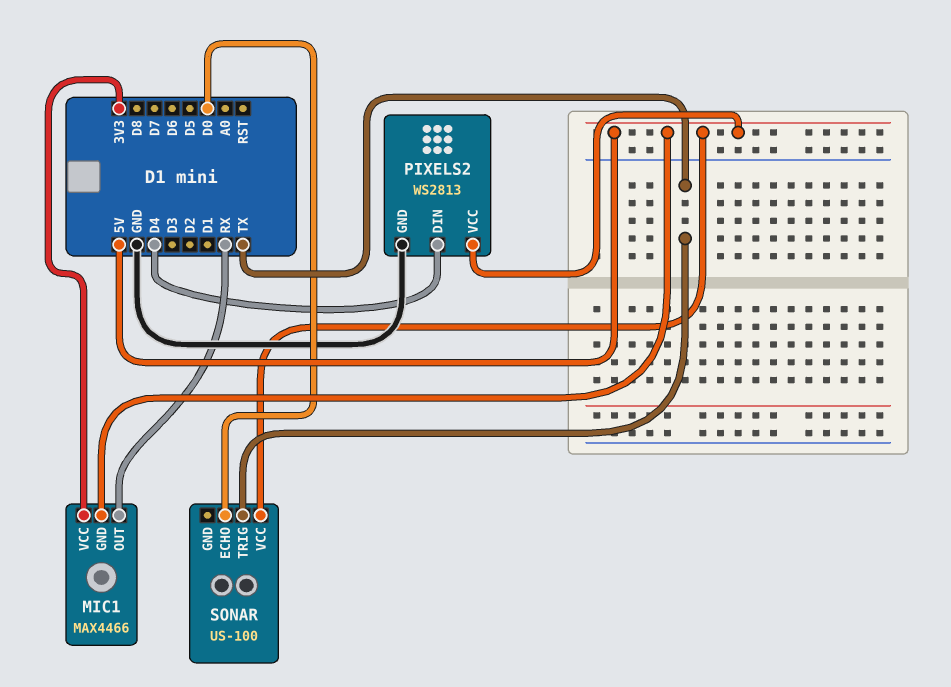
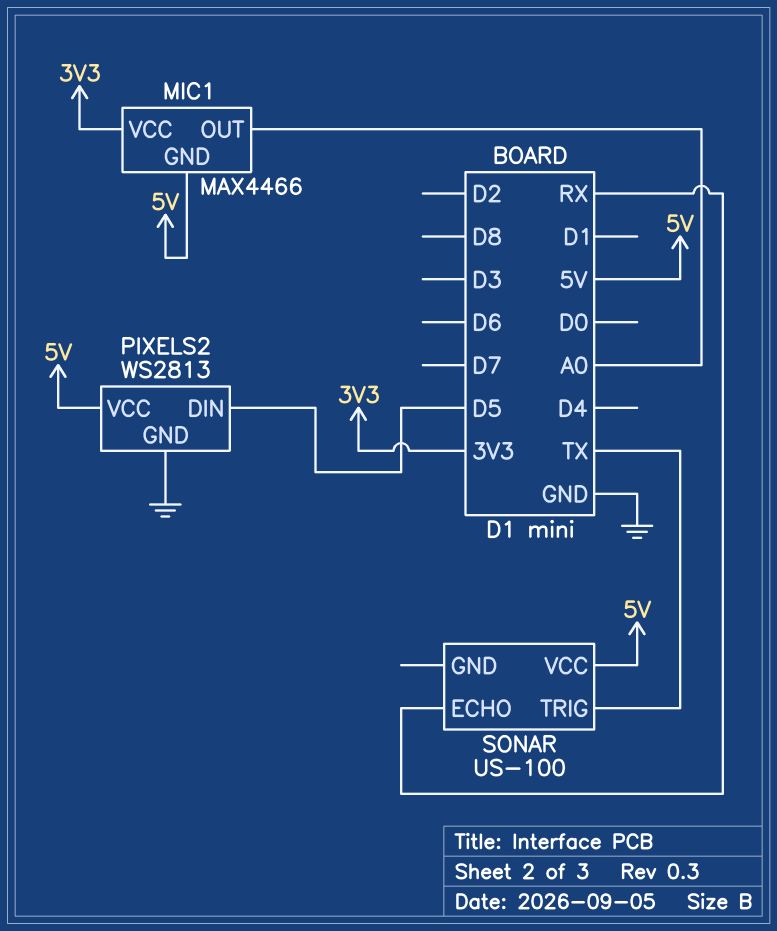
MIC1 pin OUT: RX -> A0
PIXELS2 pin DIN: D4 -> D5
SONAR pin ECHO: D0 -> RX

